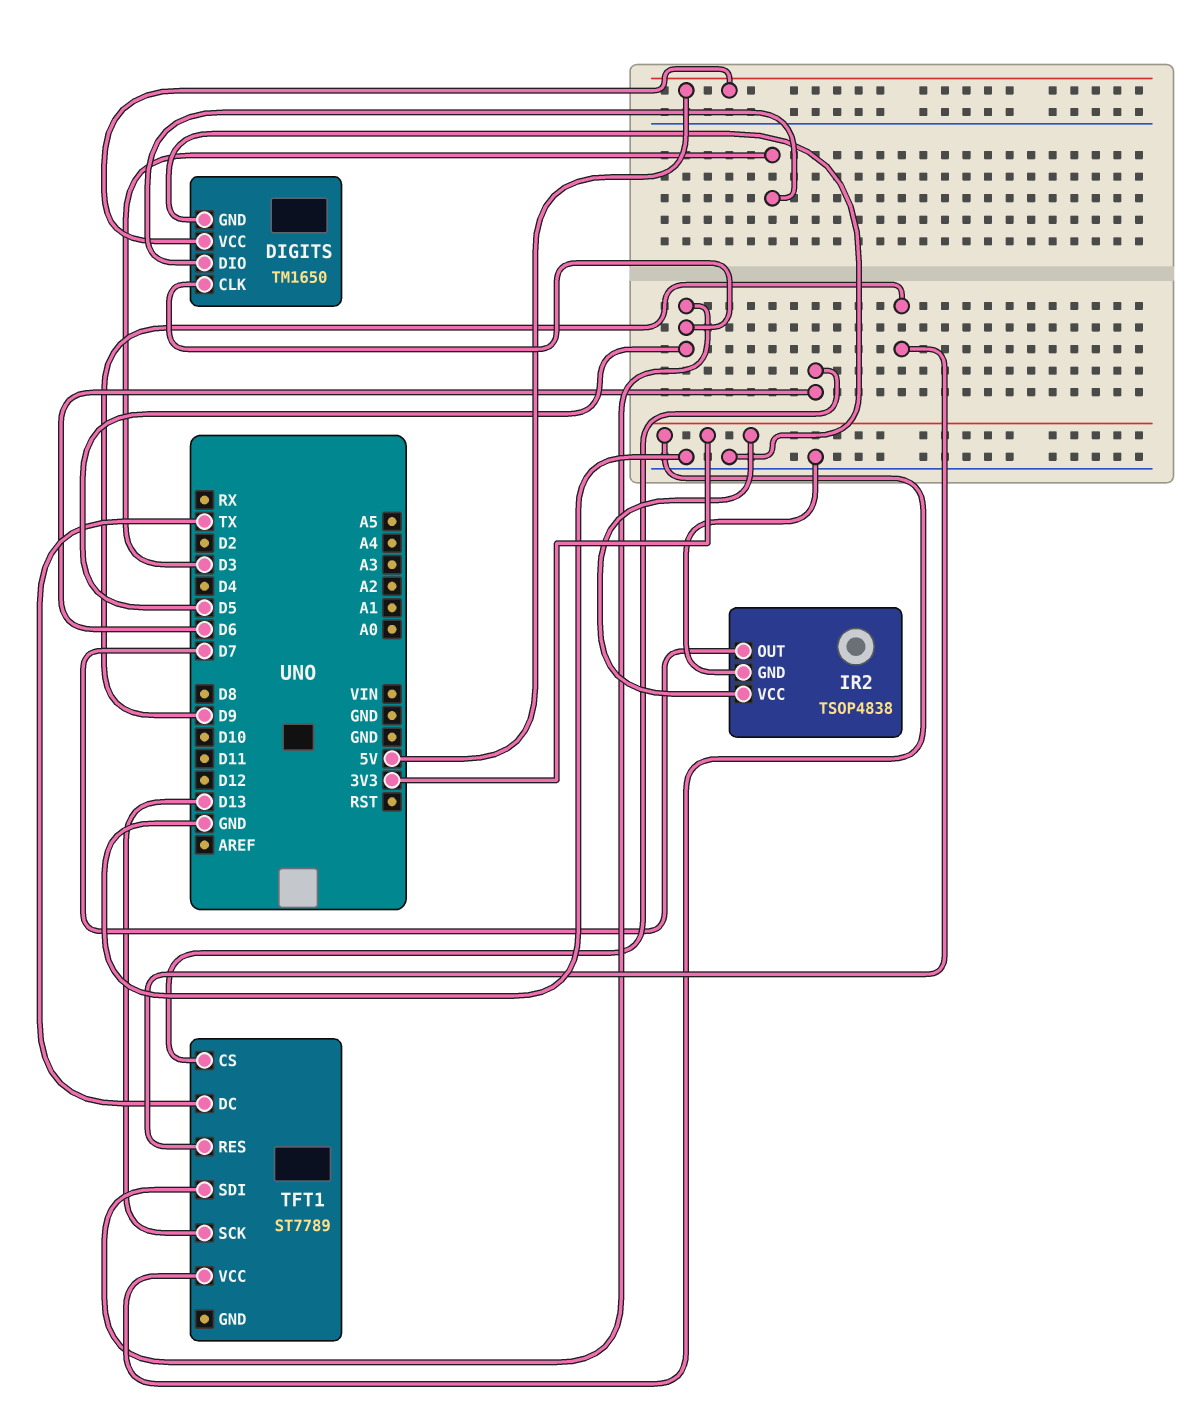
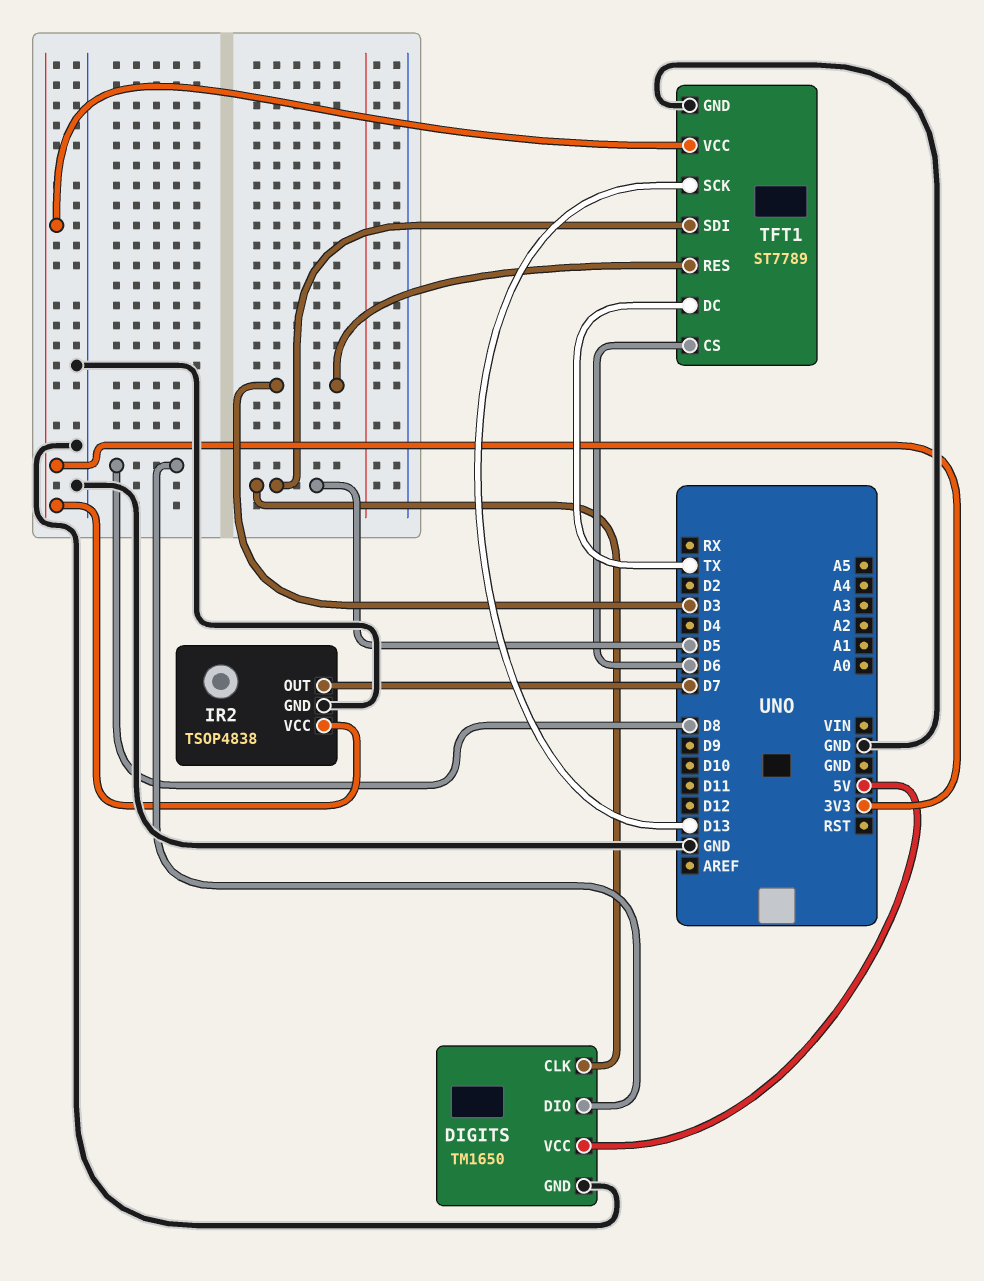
DIGITS pin DIO: D3 -> D8
TFT1 pin GND: none -> GND
TFT1 pin RES: D9 -> D3

